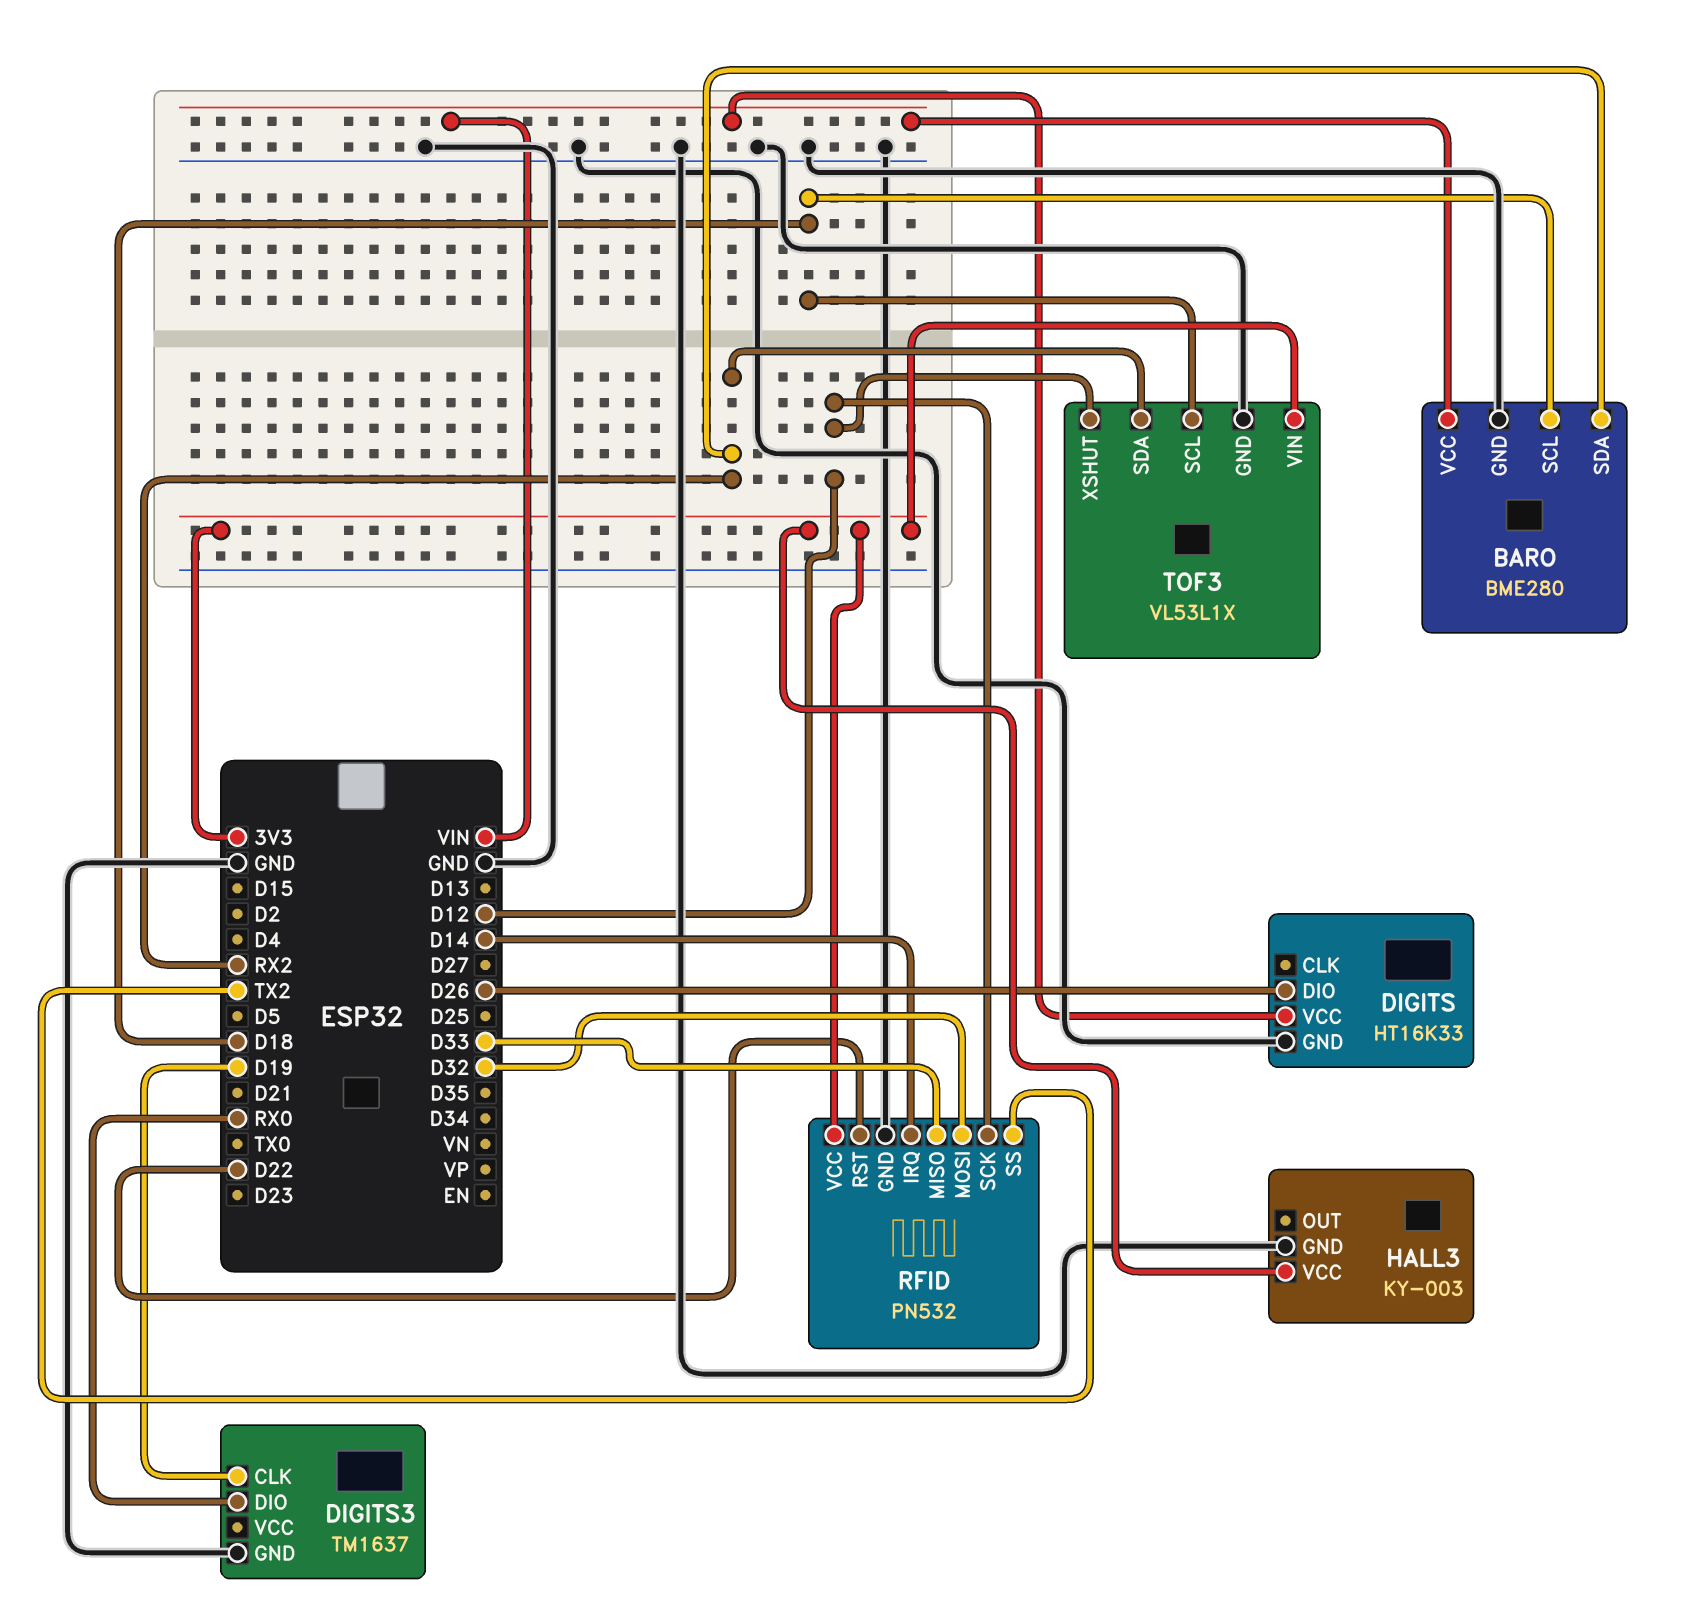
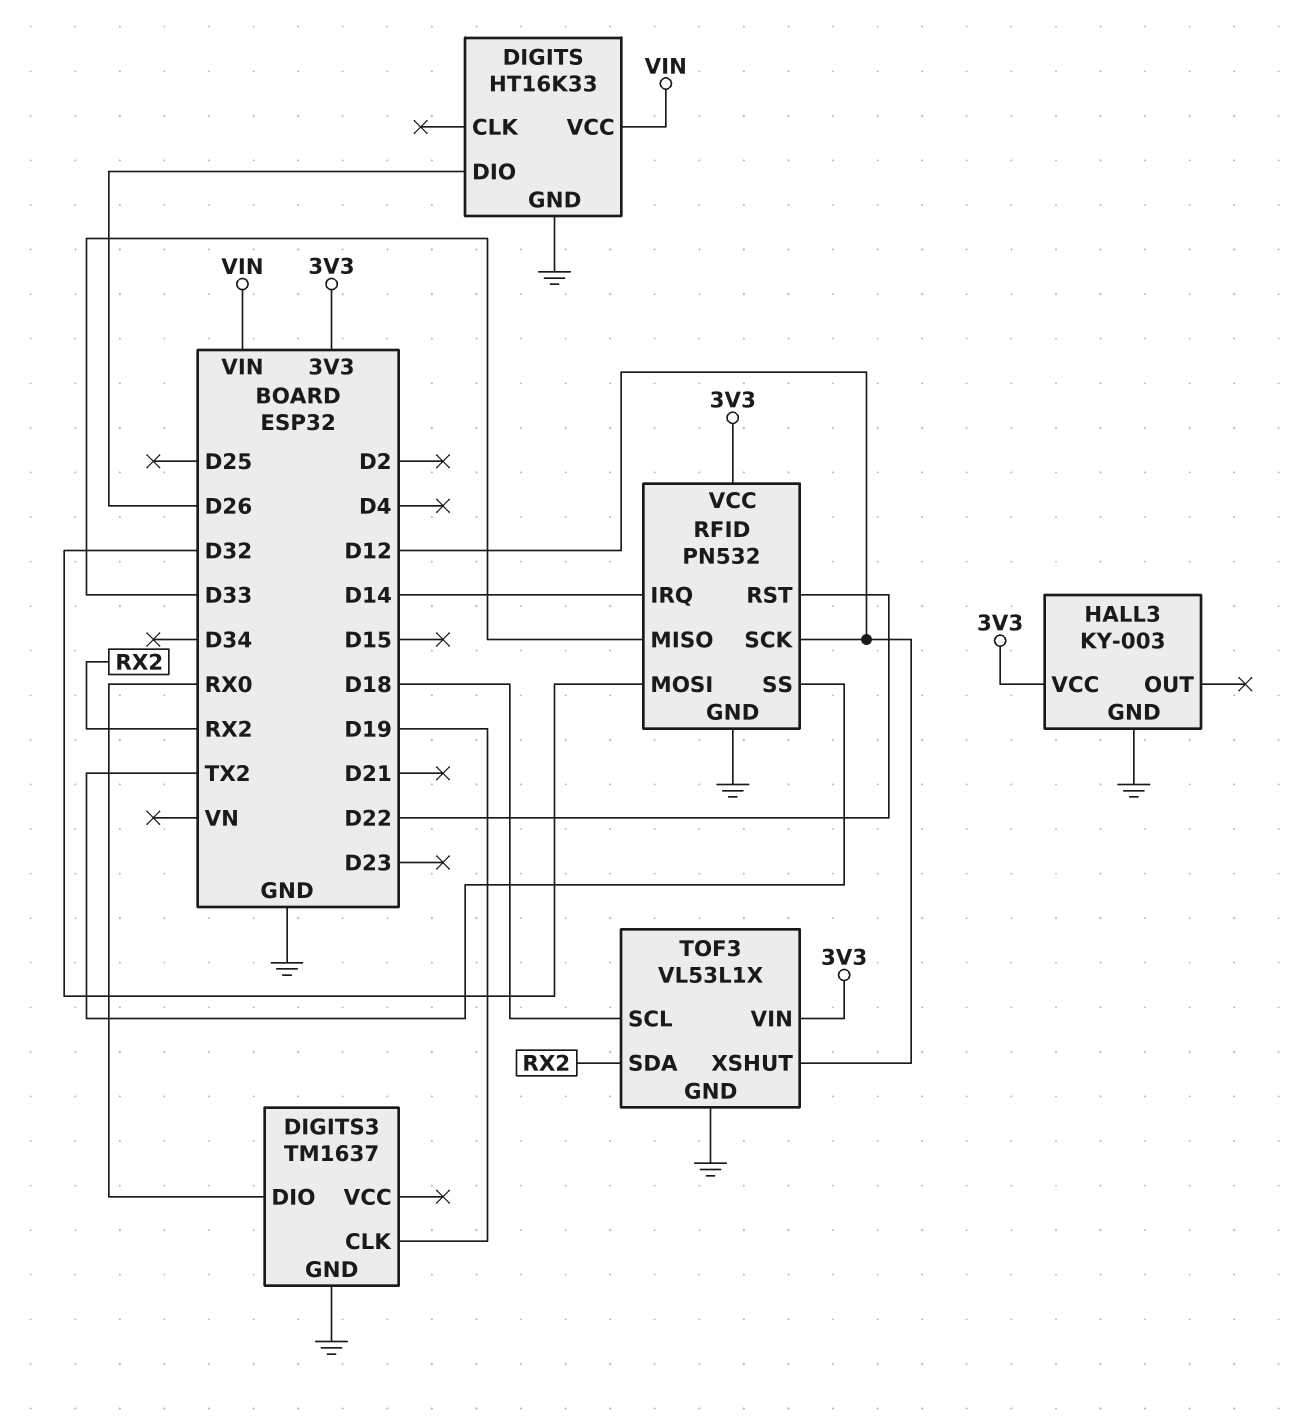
BARO: BME280 -> none
BARO pin GND: GND -> none
BARO pin SCL: D18 -> none
BARO pin SDA: RX2 -> none
BARO pin VCC: VIN -> none

